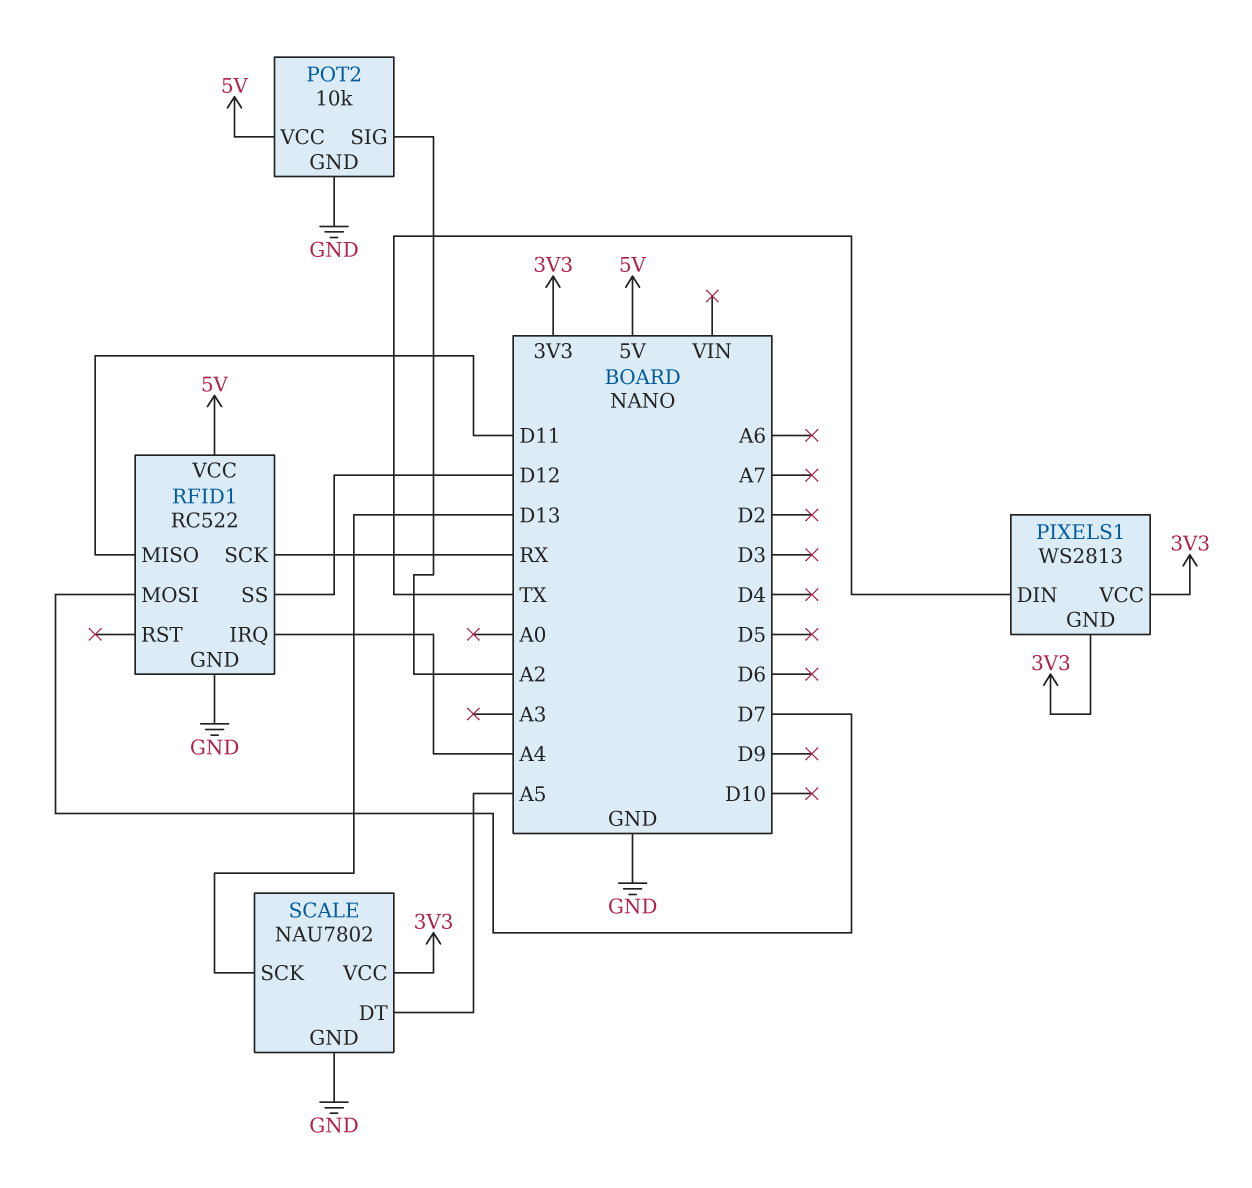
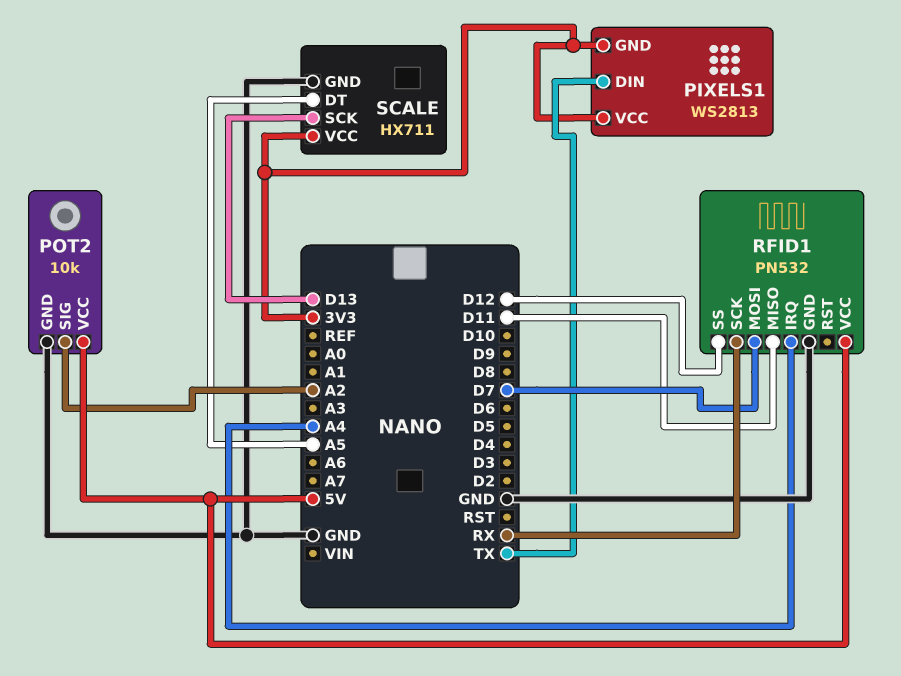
RFID1: RC522 -> PN532
SCALE: NAU7802 -> HX711

